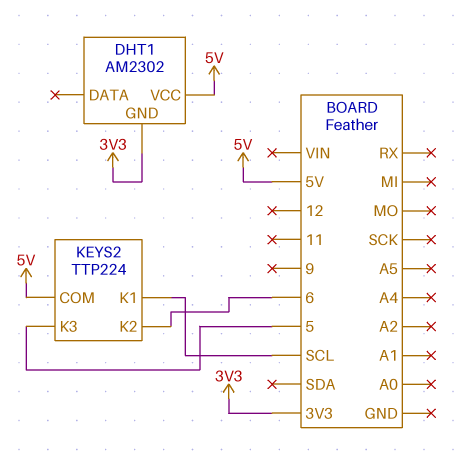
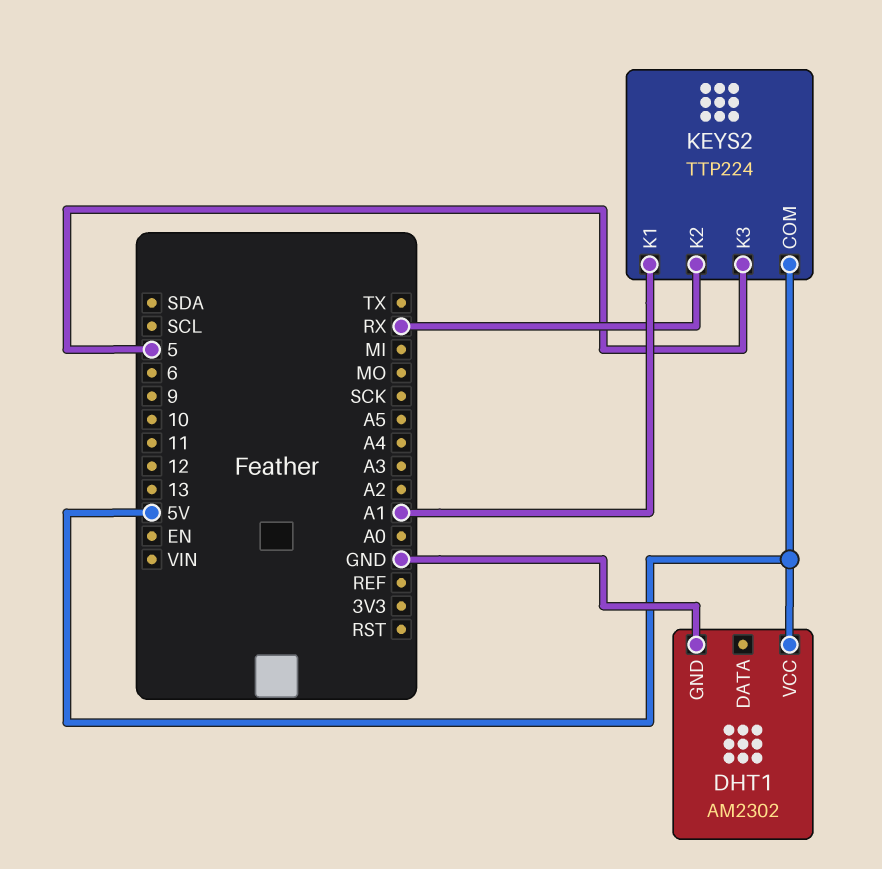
DHT1 pin GND: 3V3 -> GND
KEYS2 pin K1: SCL -> A1
KEYS2 pin K2: 6 -> RX

